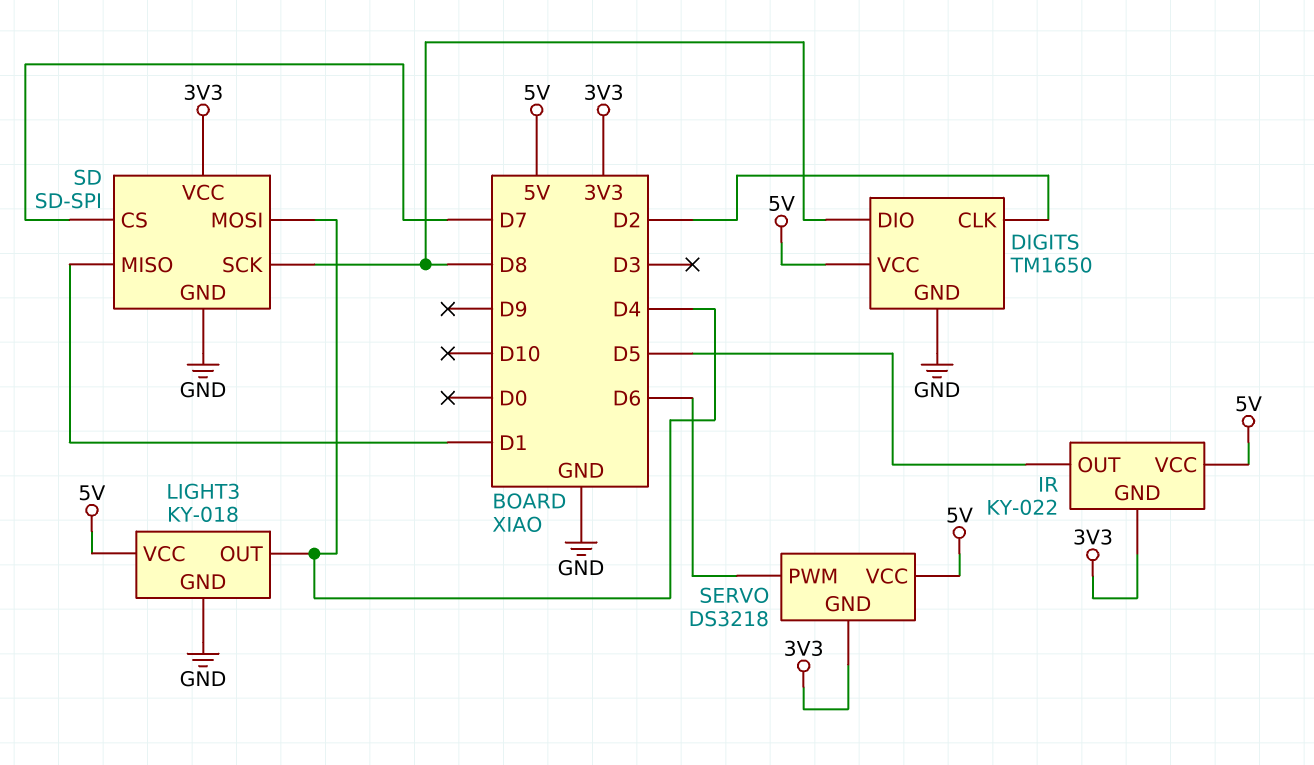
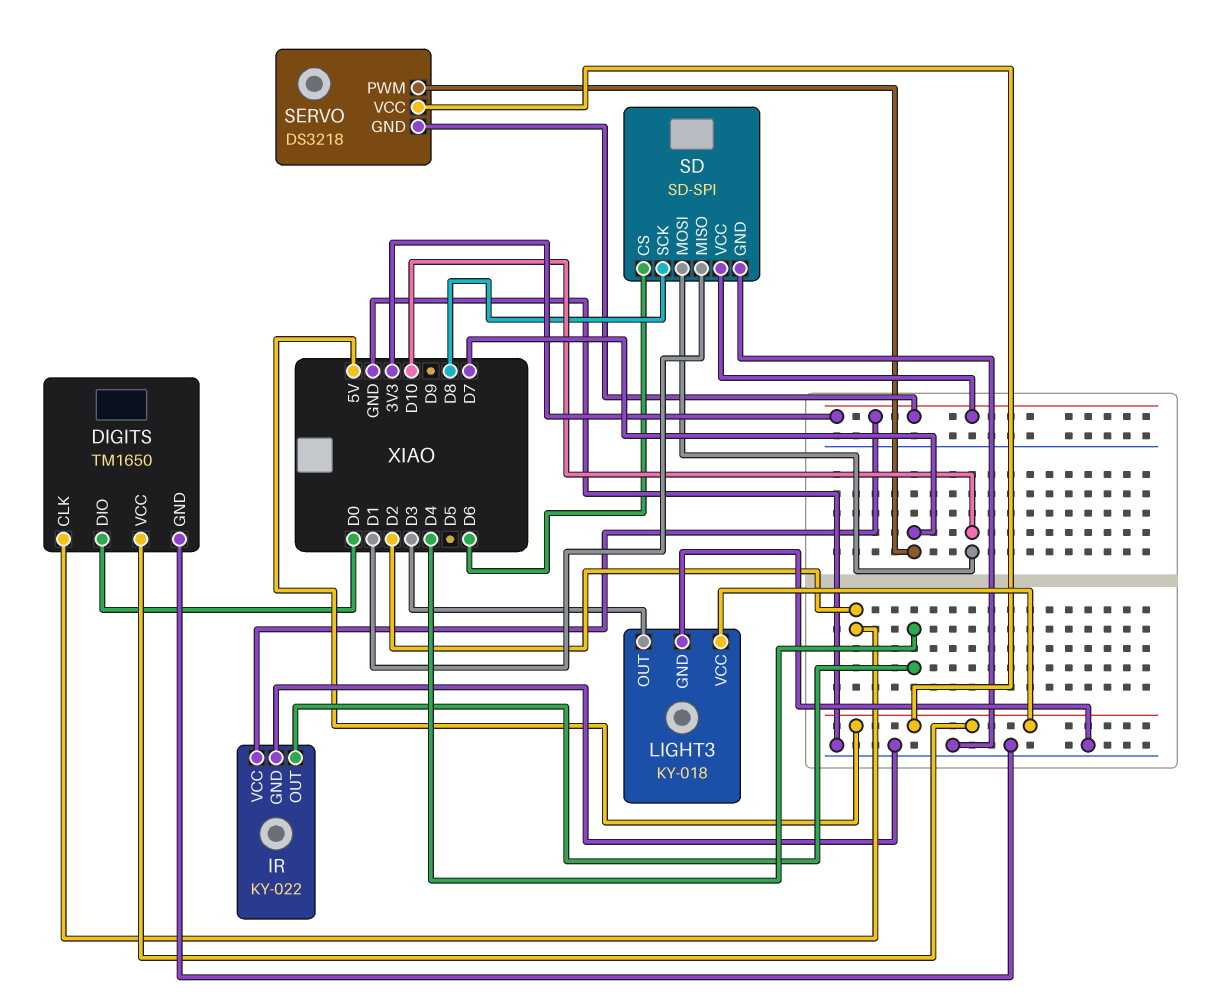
DIGITS pin DIO: D8 -> D0
IR pin GND: 3V3 -> GND
IR pin OUT: D5 -> D4
IR pin VCC: 5V -> 3V3
LIGHT3 pin OUT: D4 -> D3
SD pin CS: D7 -> D6
SD pin MOSI: D4 -> D10
SERVO pin PWM: D6 -> D7

